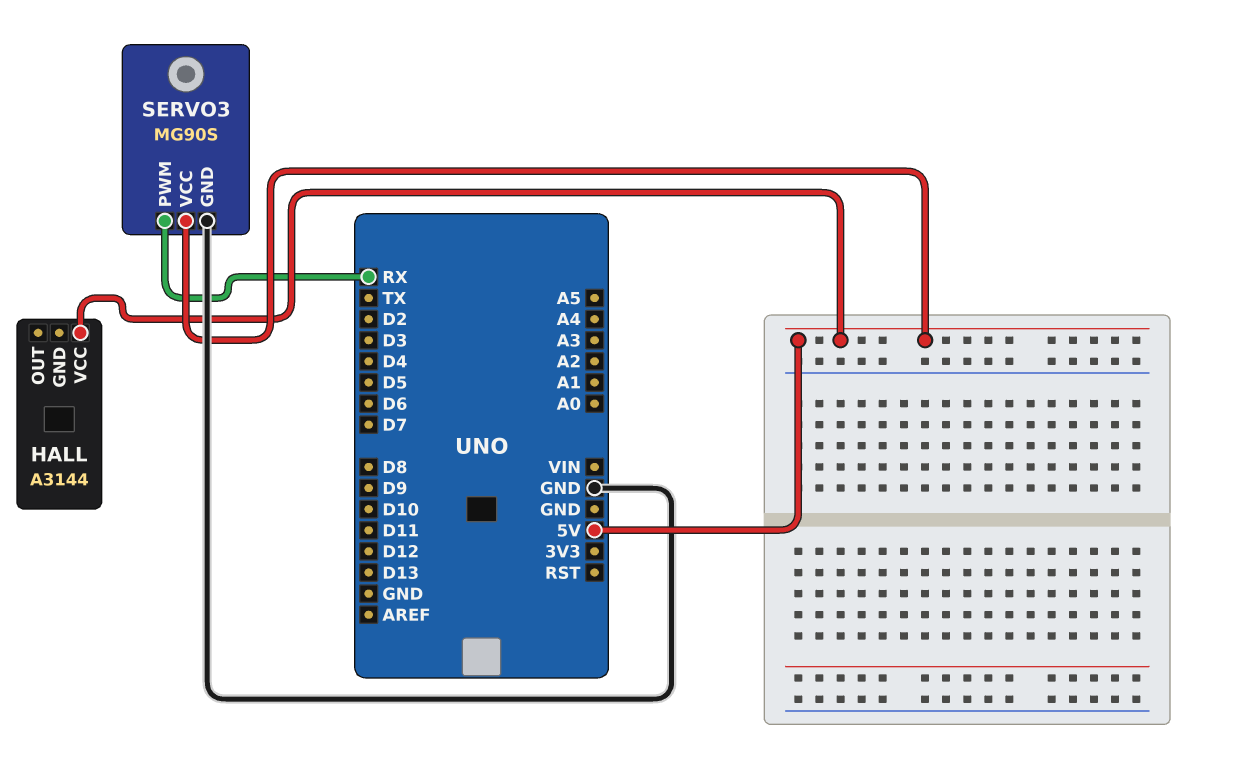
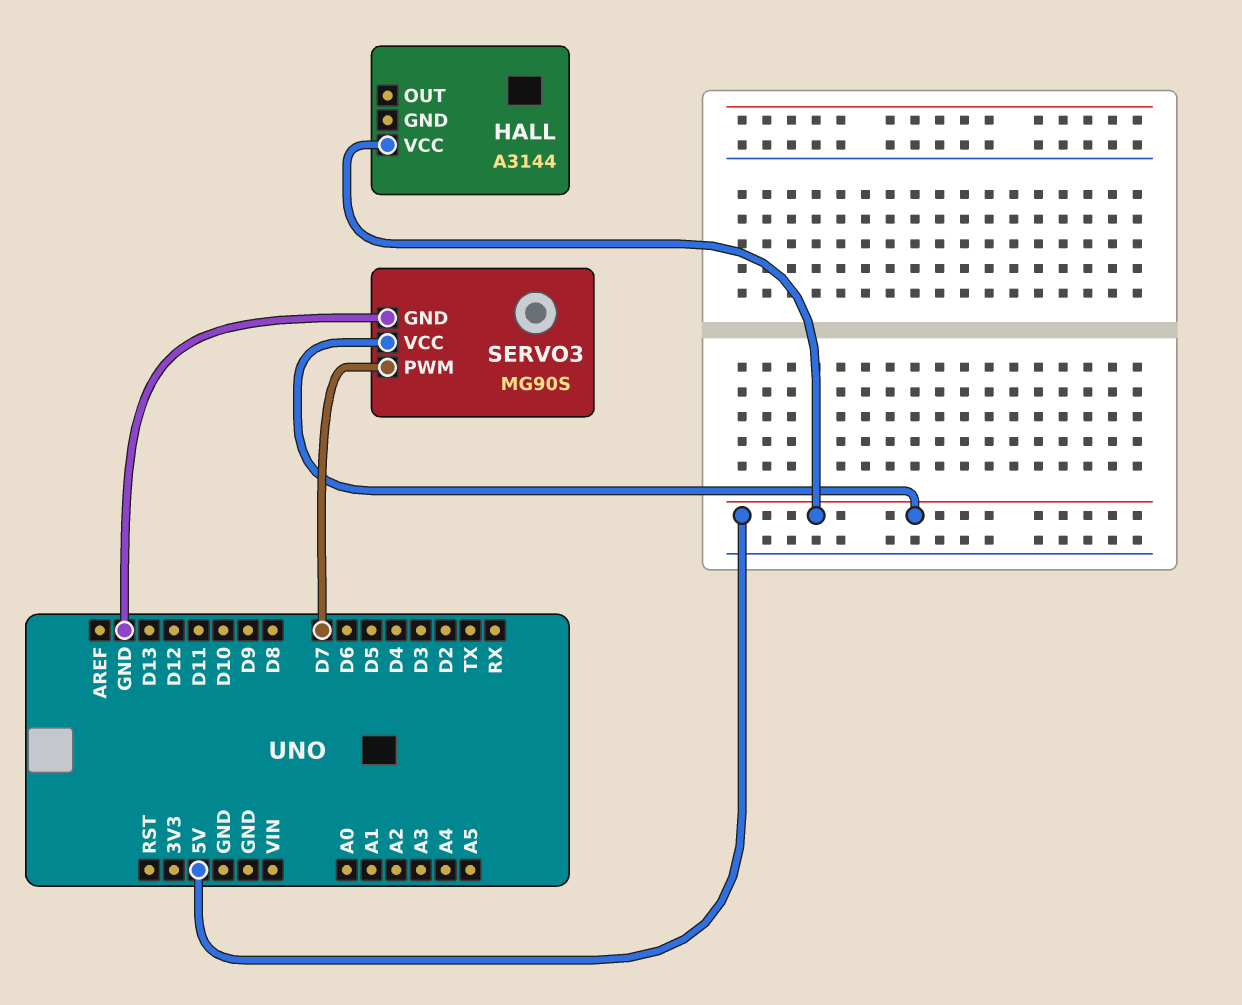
SERVO3 pin PWM: RX -> D7

